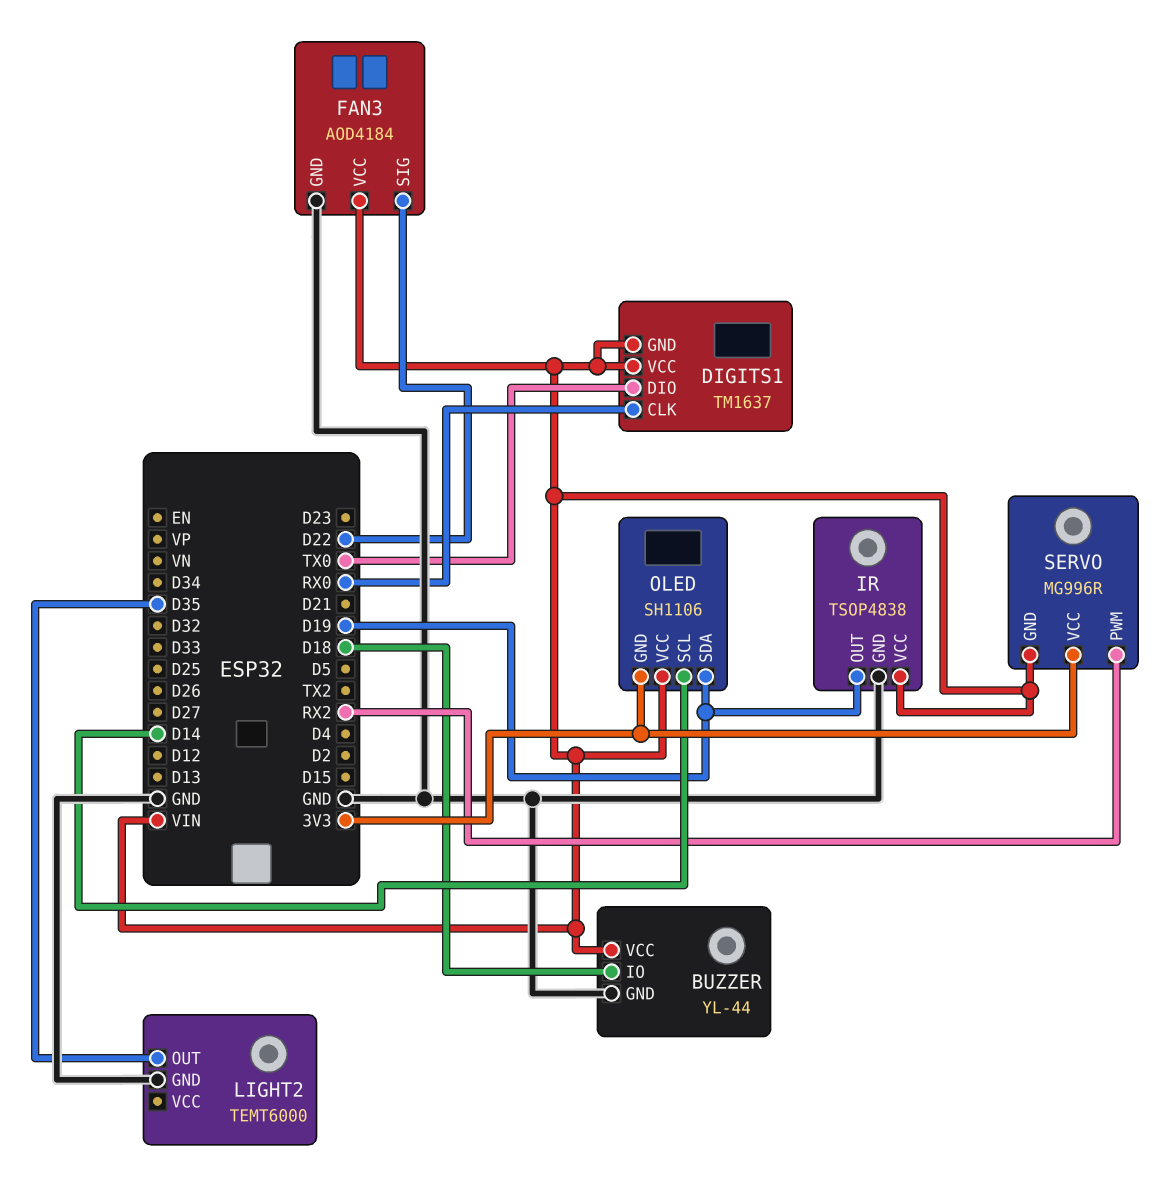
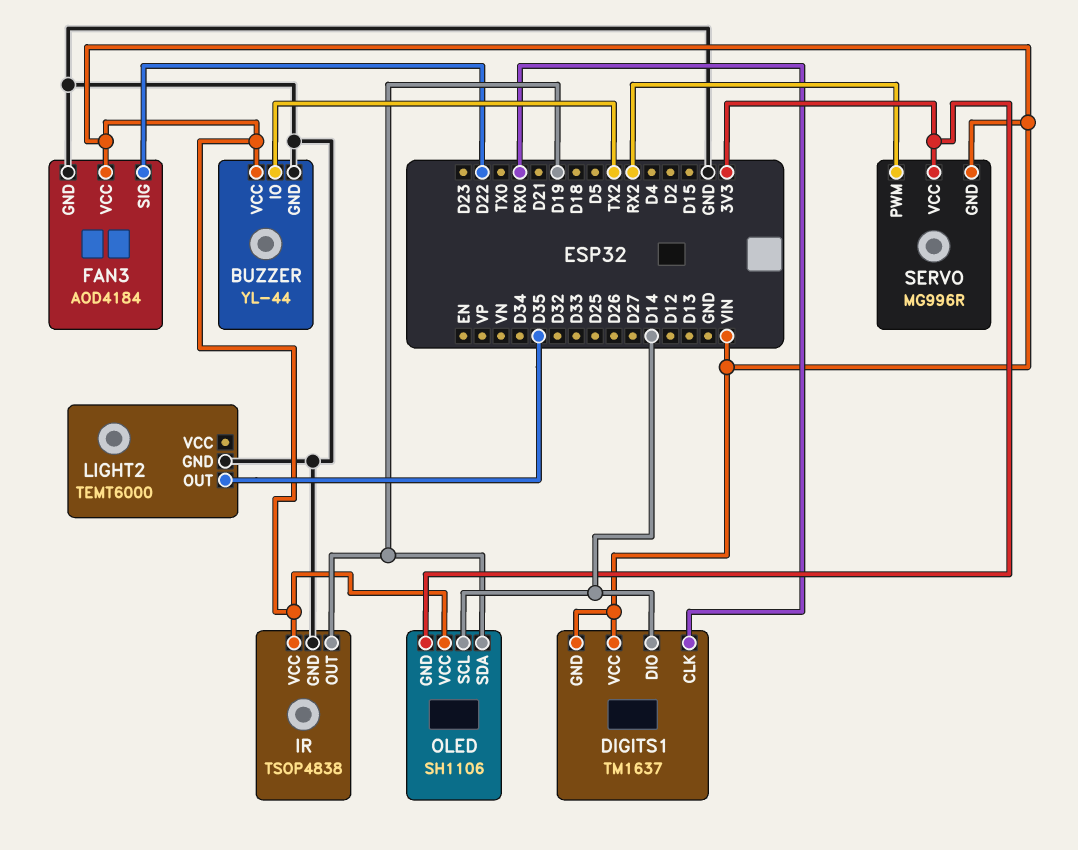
BUZZER pin IO: D18 -> TX2
DIGITS1 pin DIO: TX0 -> D14

